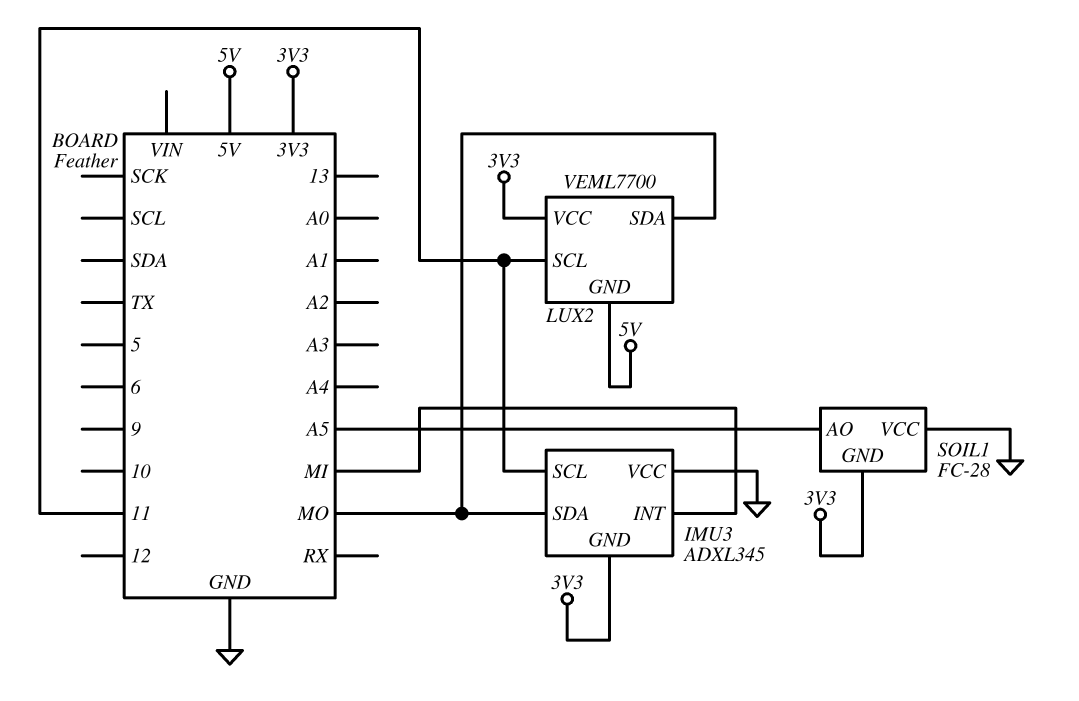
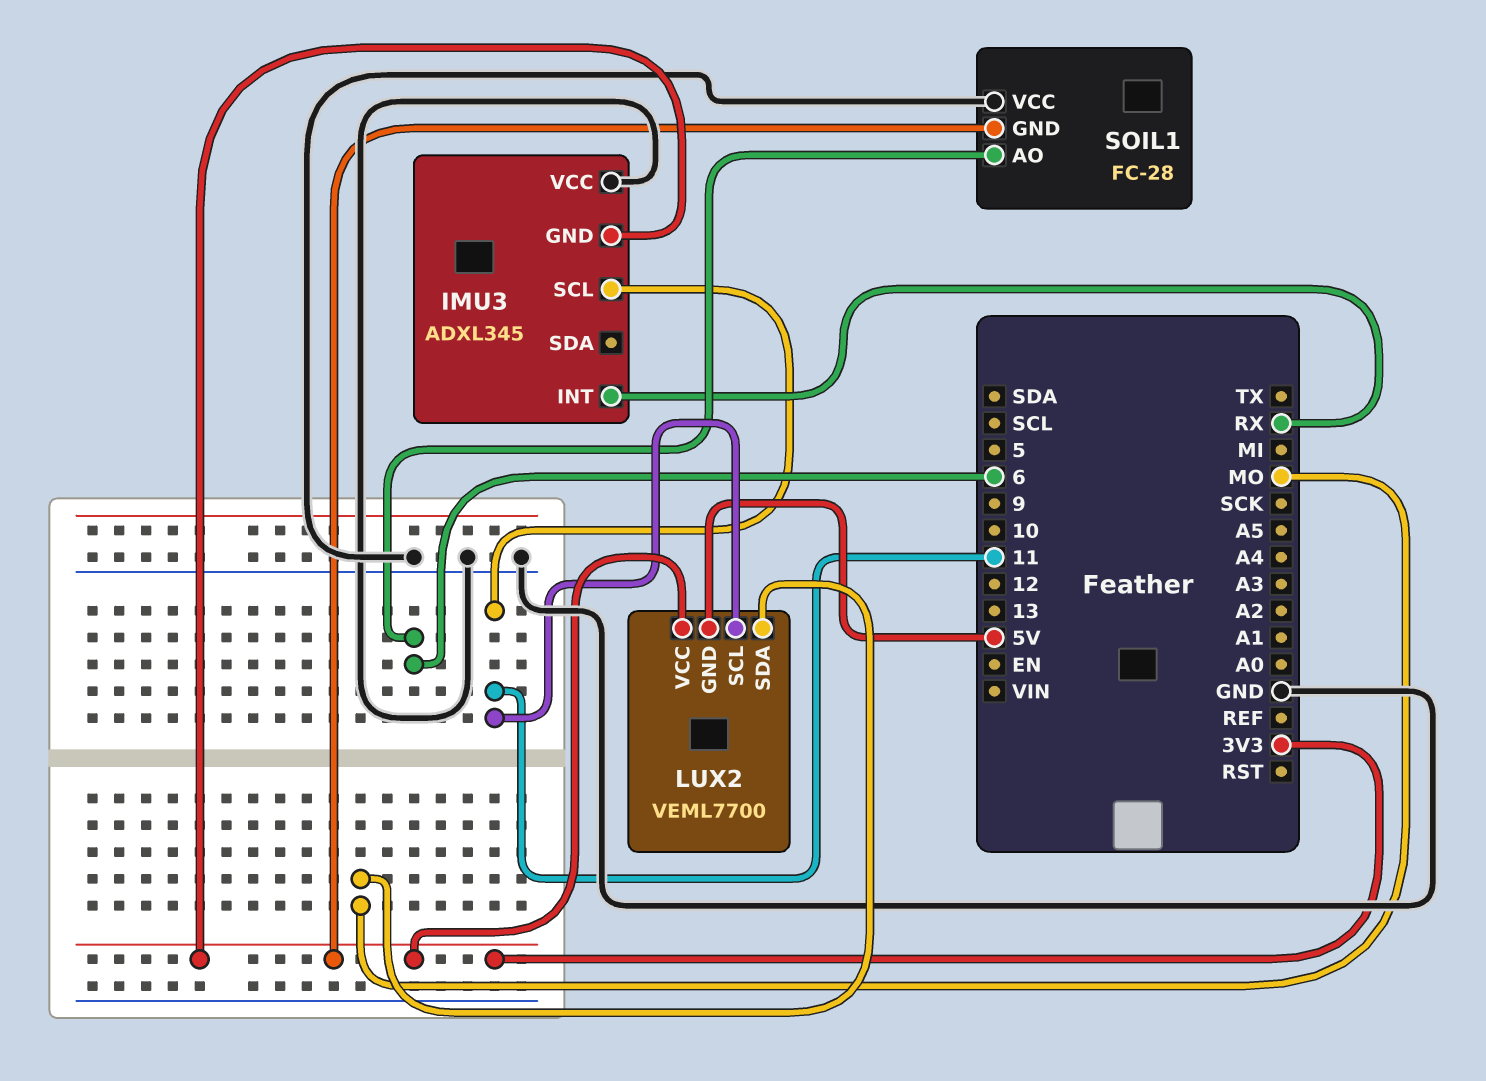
IMU3 pin INT: MI -> RX
IMU3 pin SDA: MO -> none
SOIL1 pin AO: A5 -> 6

